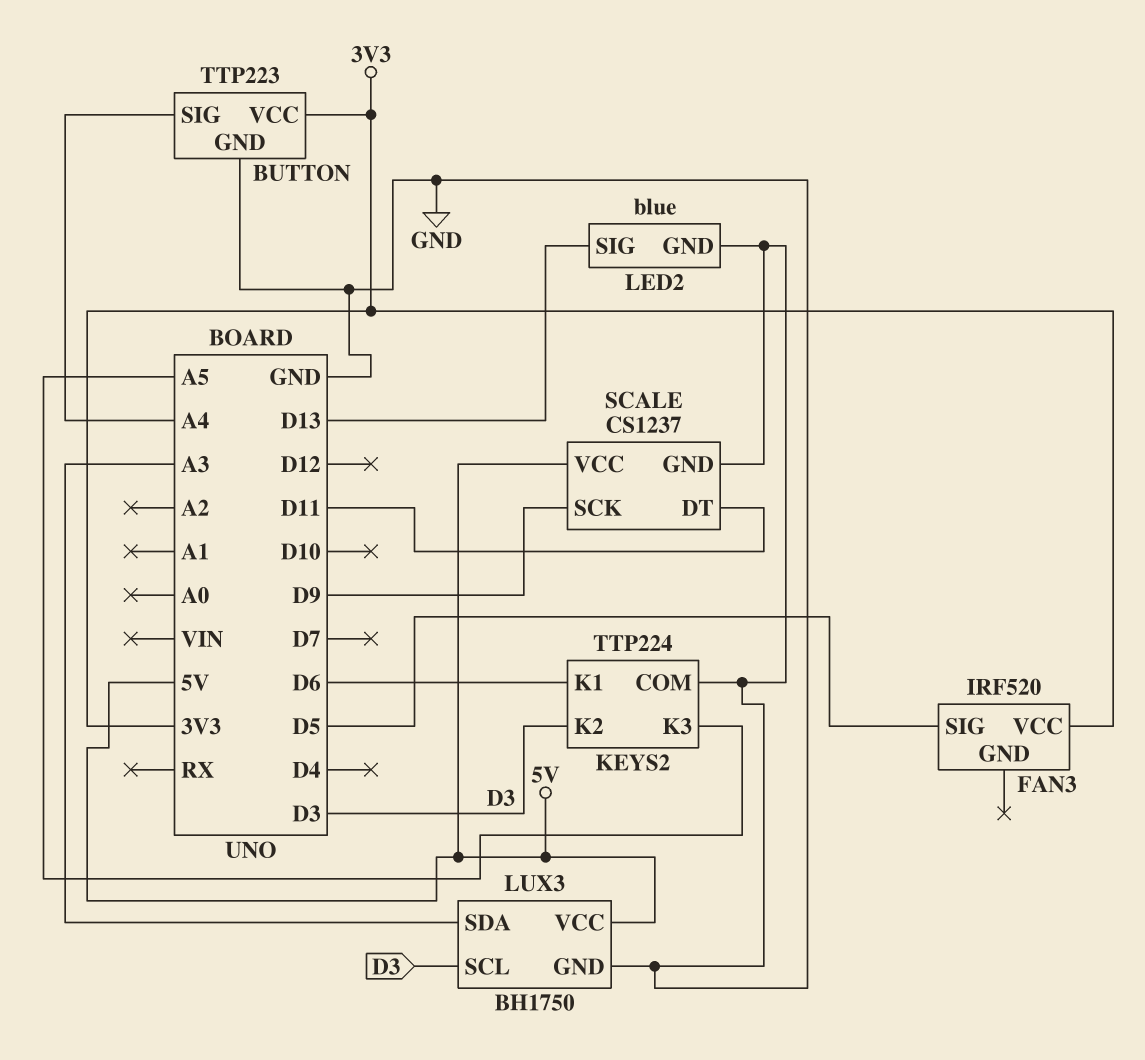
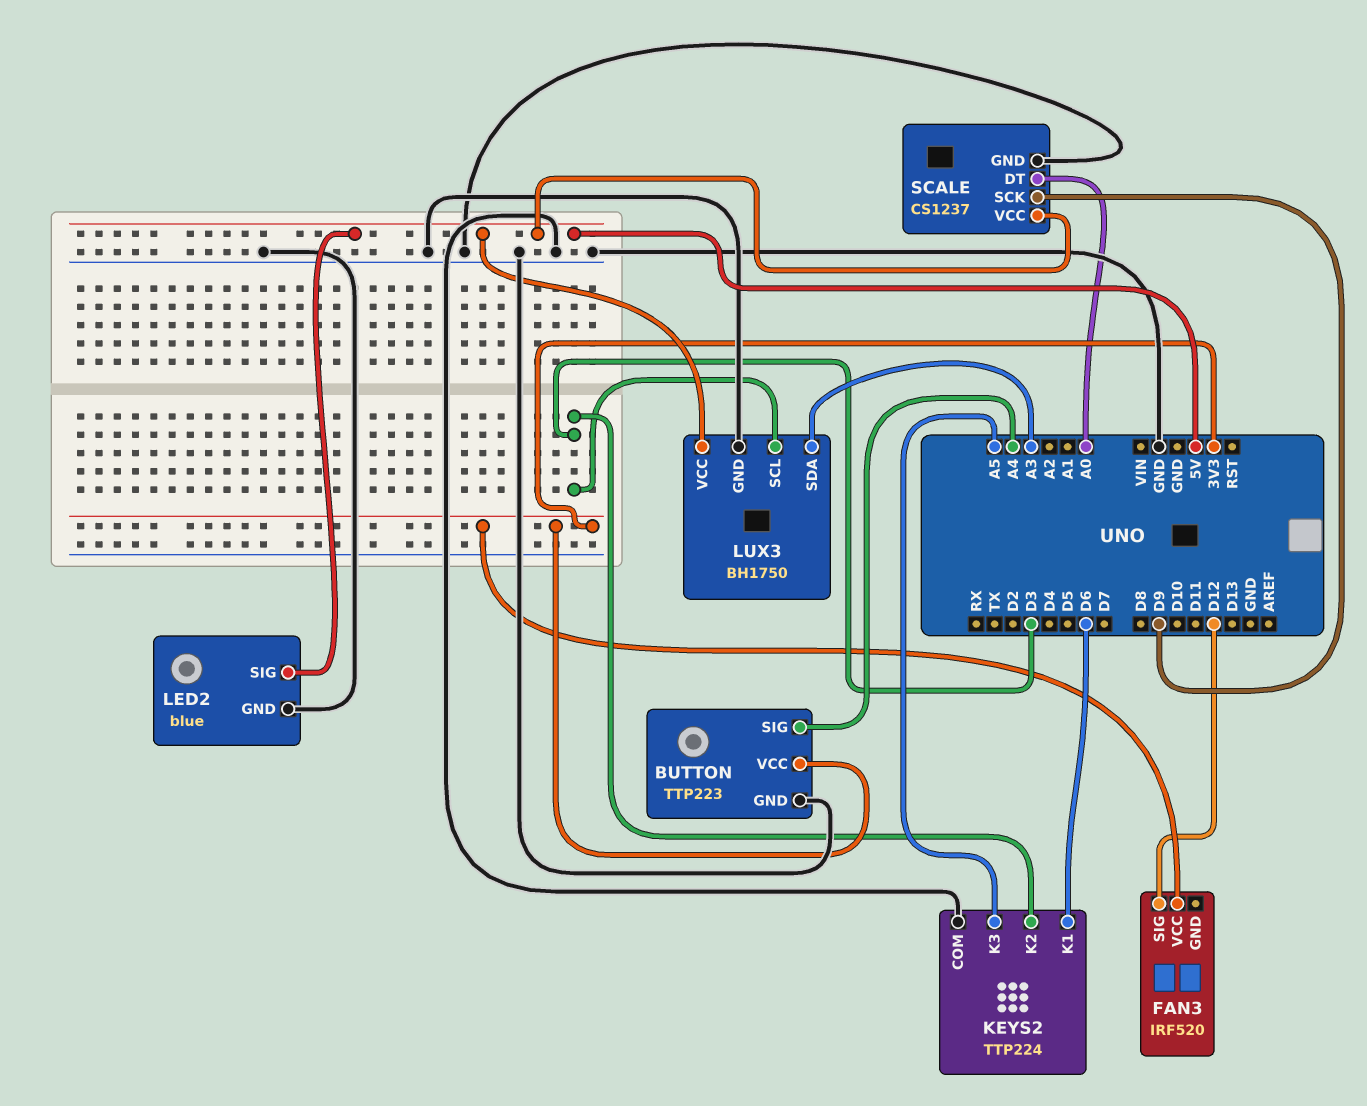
FAN3 pin SIG: D5 -> D12
LED2 pin SIG: D13 -> 5V
SCALE pin DT: D11 -> A0

